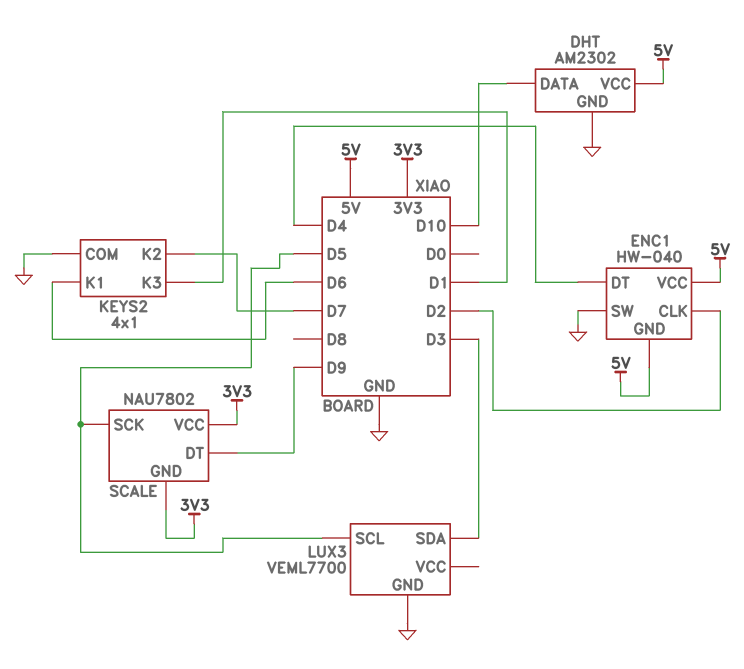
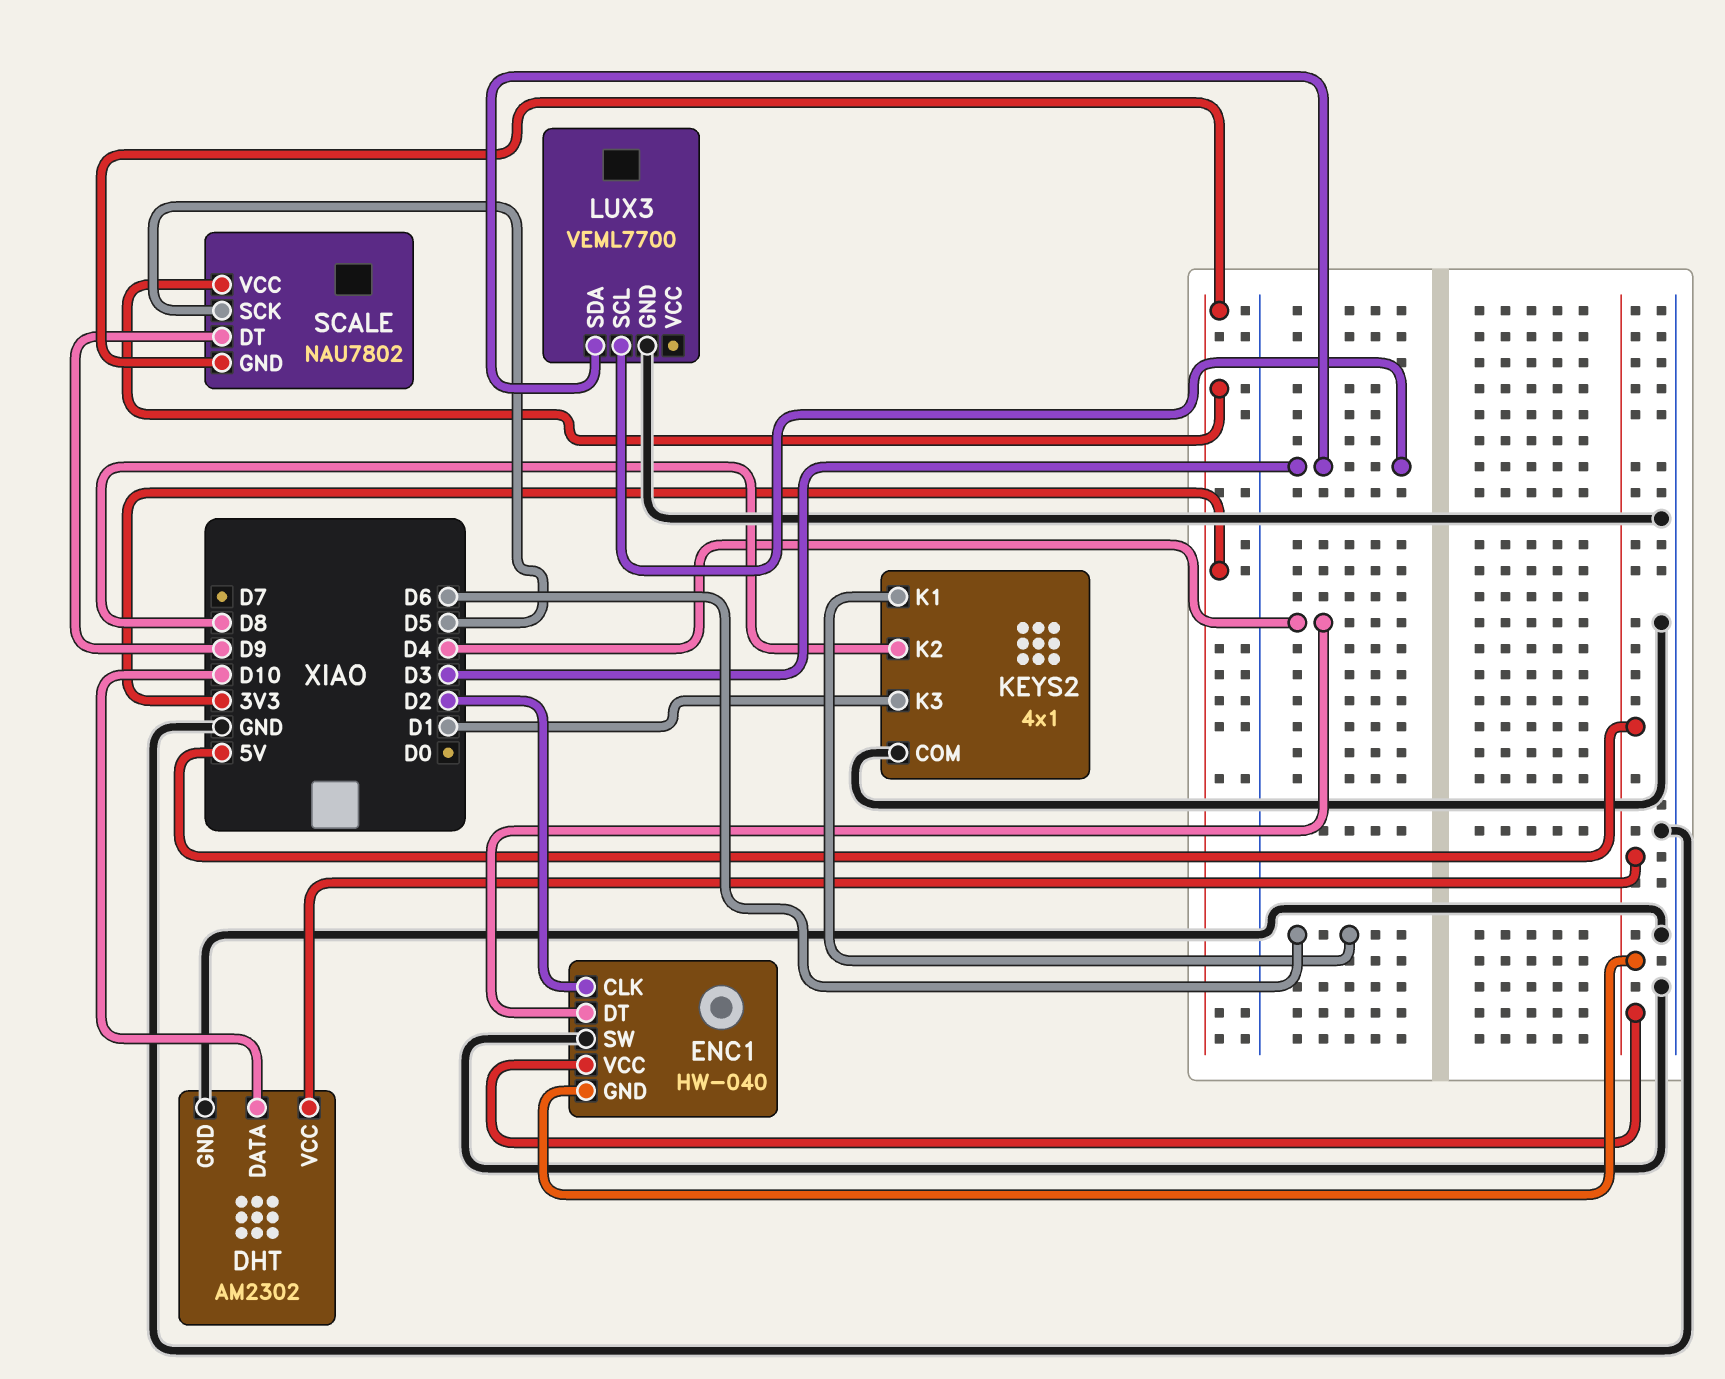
KEYS2 pin K2: D7 -> D8
LUX3 pin SCL: D5 -> D3

